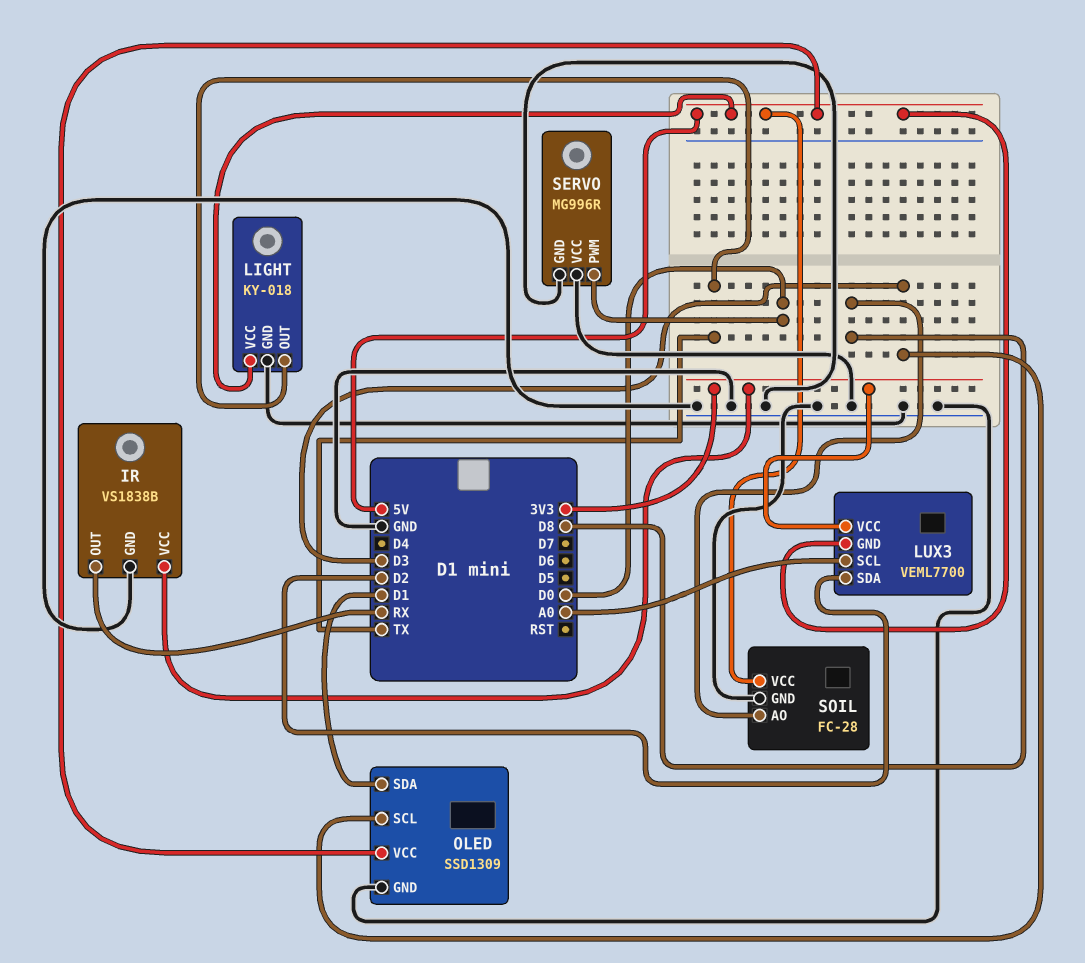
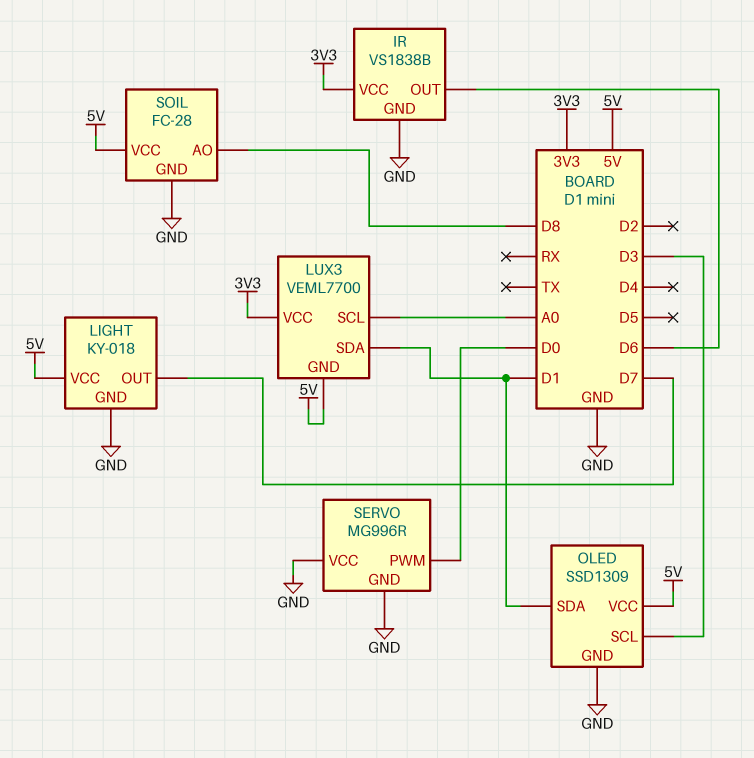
IR pin OUT: RX -> D6
LIGHT pin OUT: TX -> D7
LUX3 pin SDA: D2 -> D1

